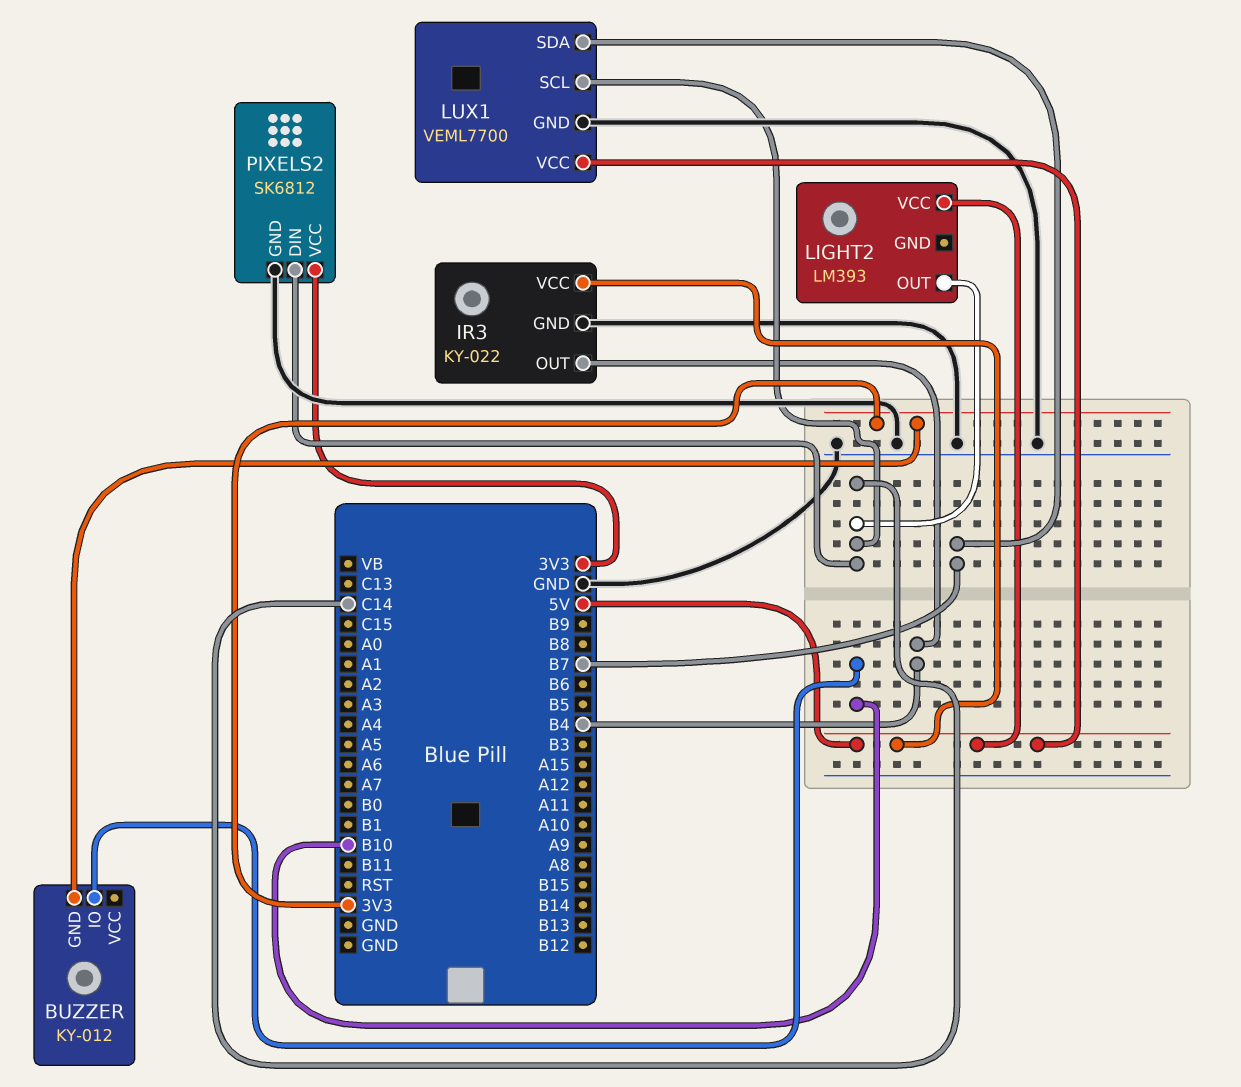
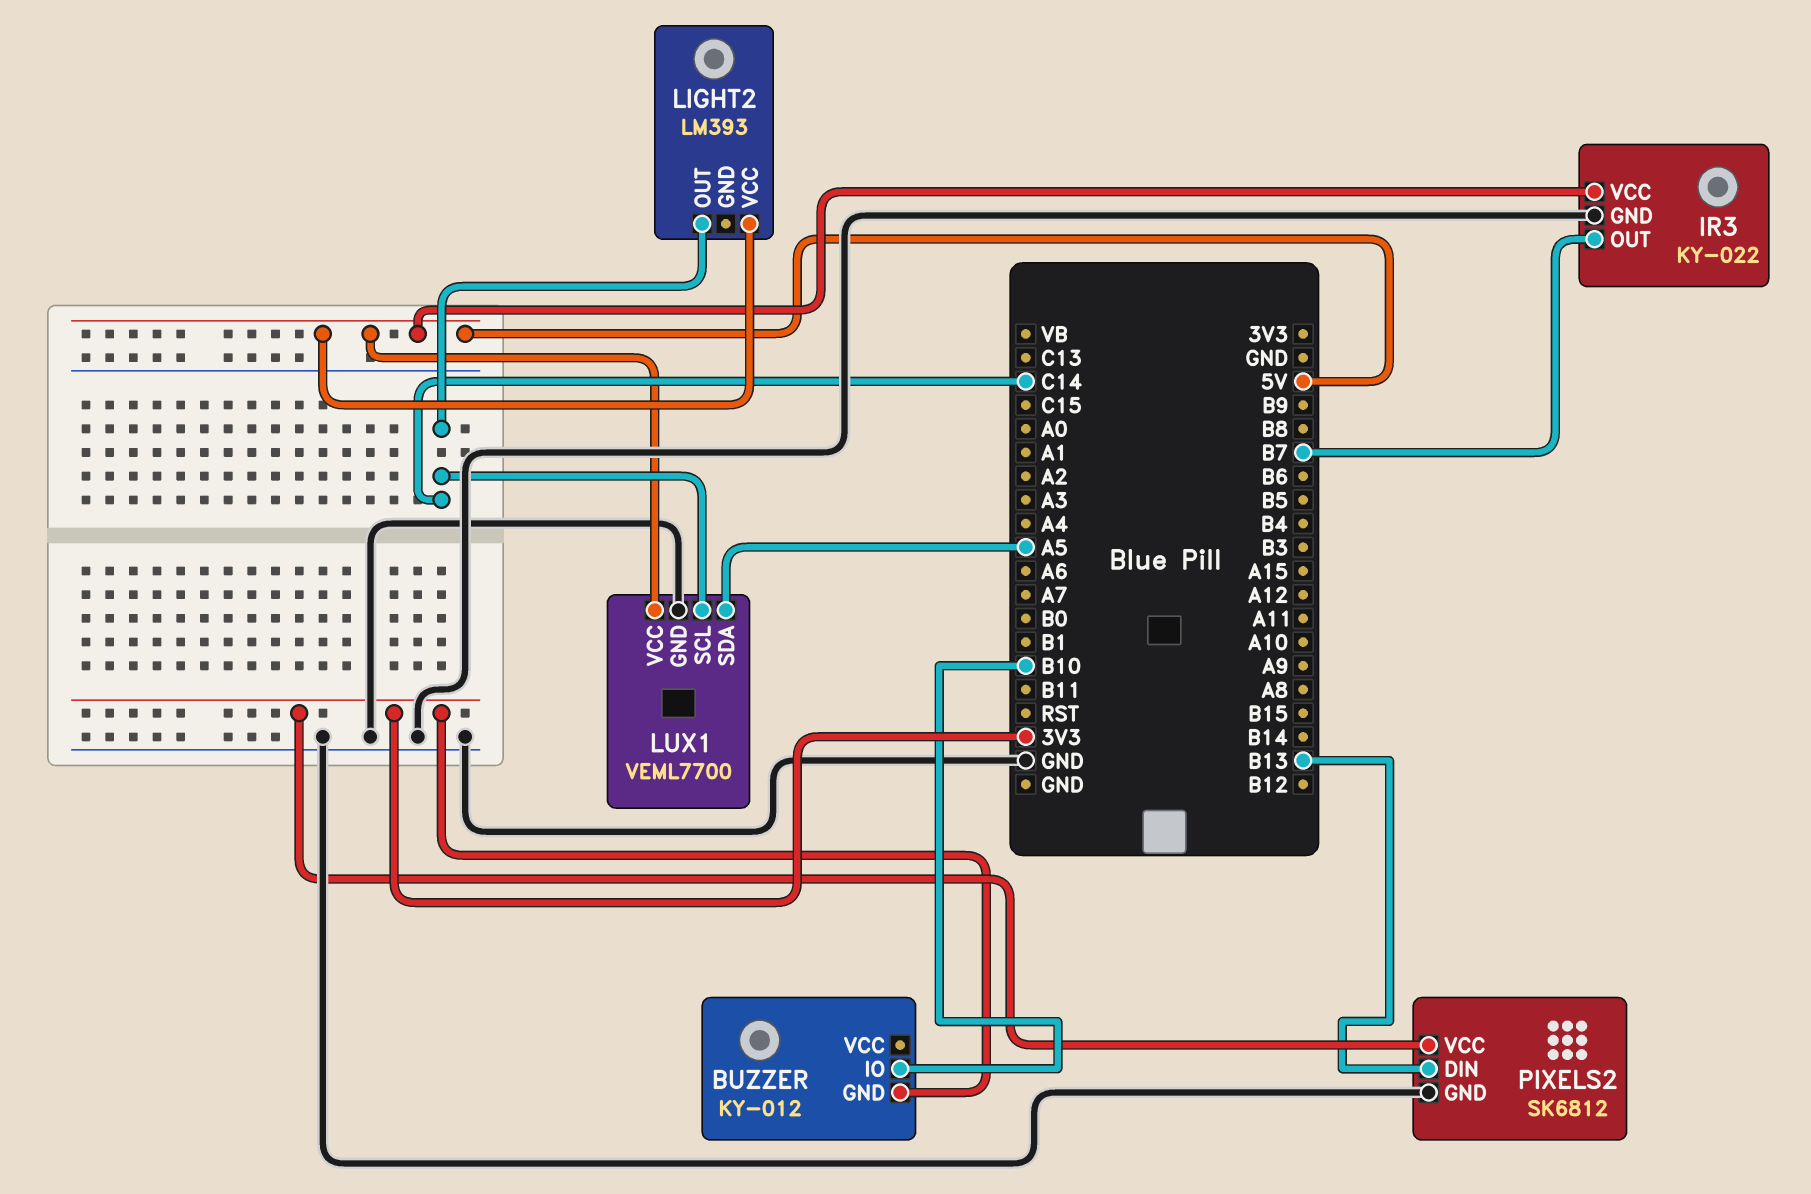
IR3 pin OUT: B4 -> B7
LUX1 pin SDA: B7 -> A5
PIXELS2 pin DIN: C14 -> B13

